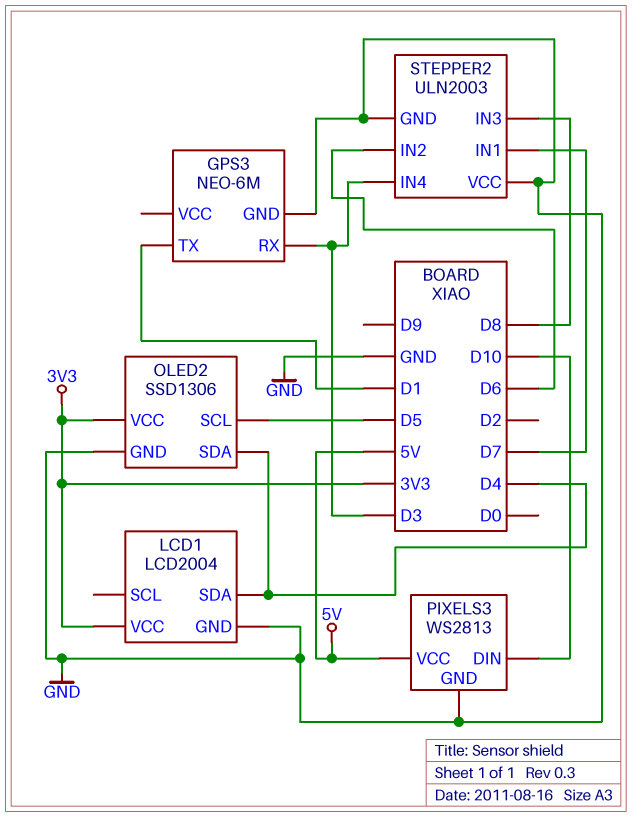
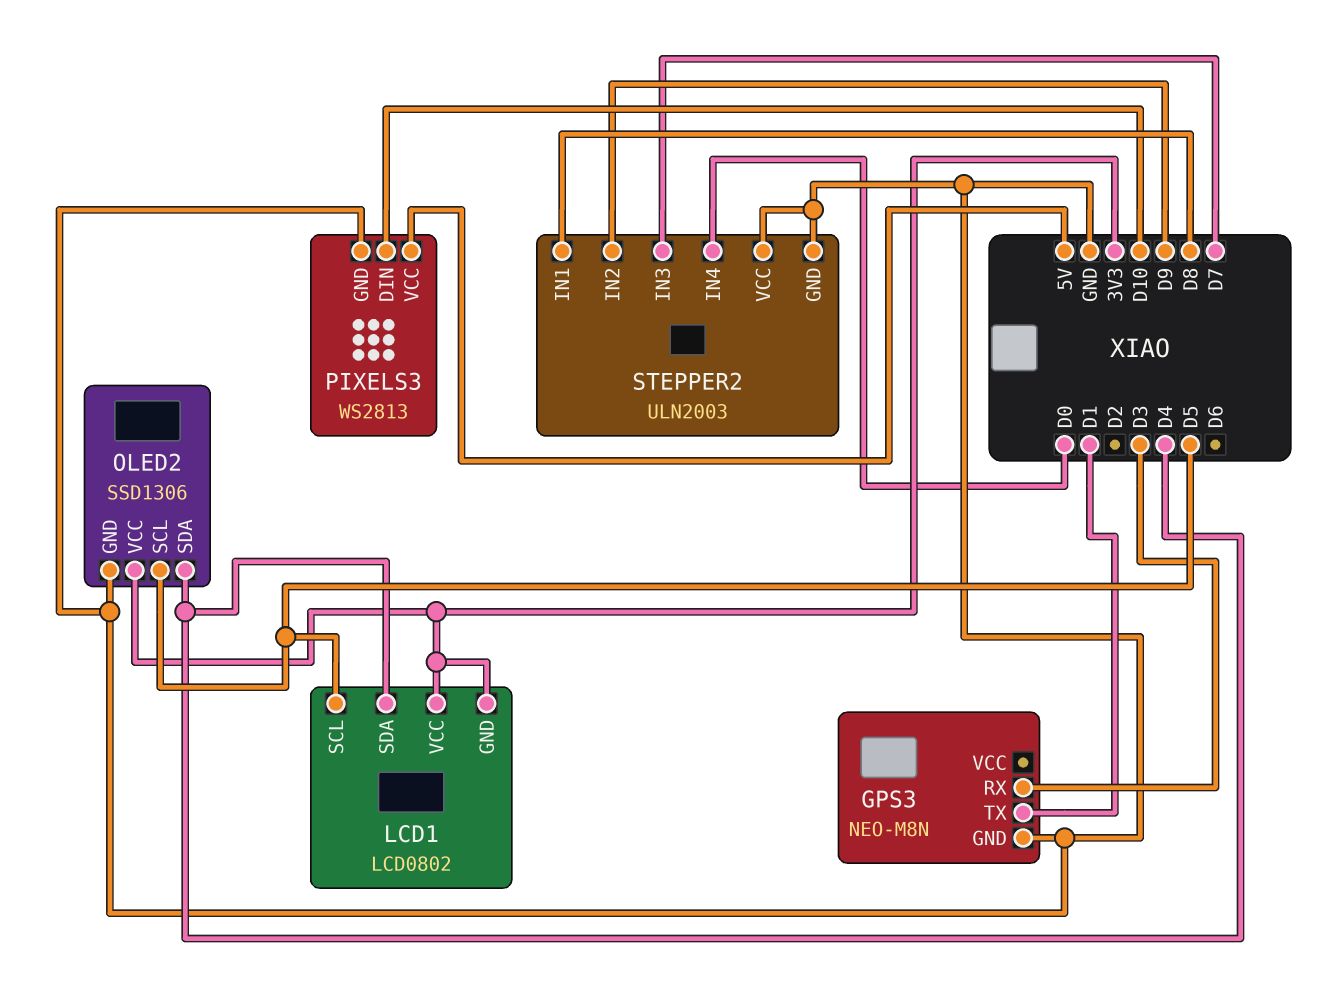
GPS3: NEO-6M -> NEO-M8N
LCD1: LCD2004 -> LCD0802
LCD1 pin GND: GND -> 3V3
LCD1 pin SCL: none -> D5
STEPPER2 pin IN1: D7 -> D8
STEPPER2 pin IN2: D6 -> D9
STEPPER2 pin IN3: D8 -> D7
STEPPER2 pin IN4: D3 -> D0

